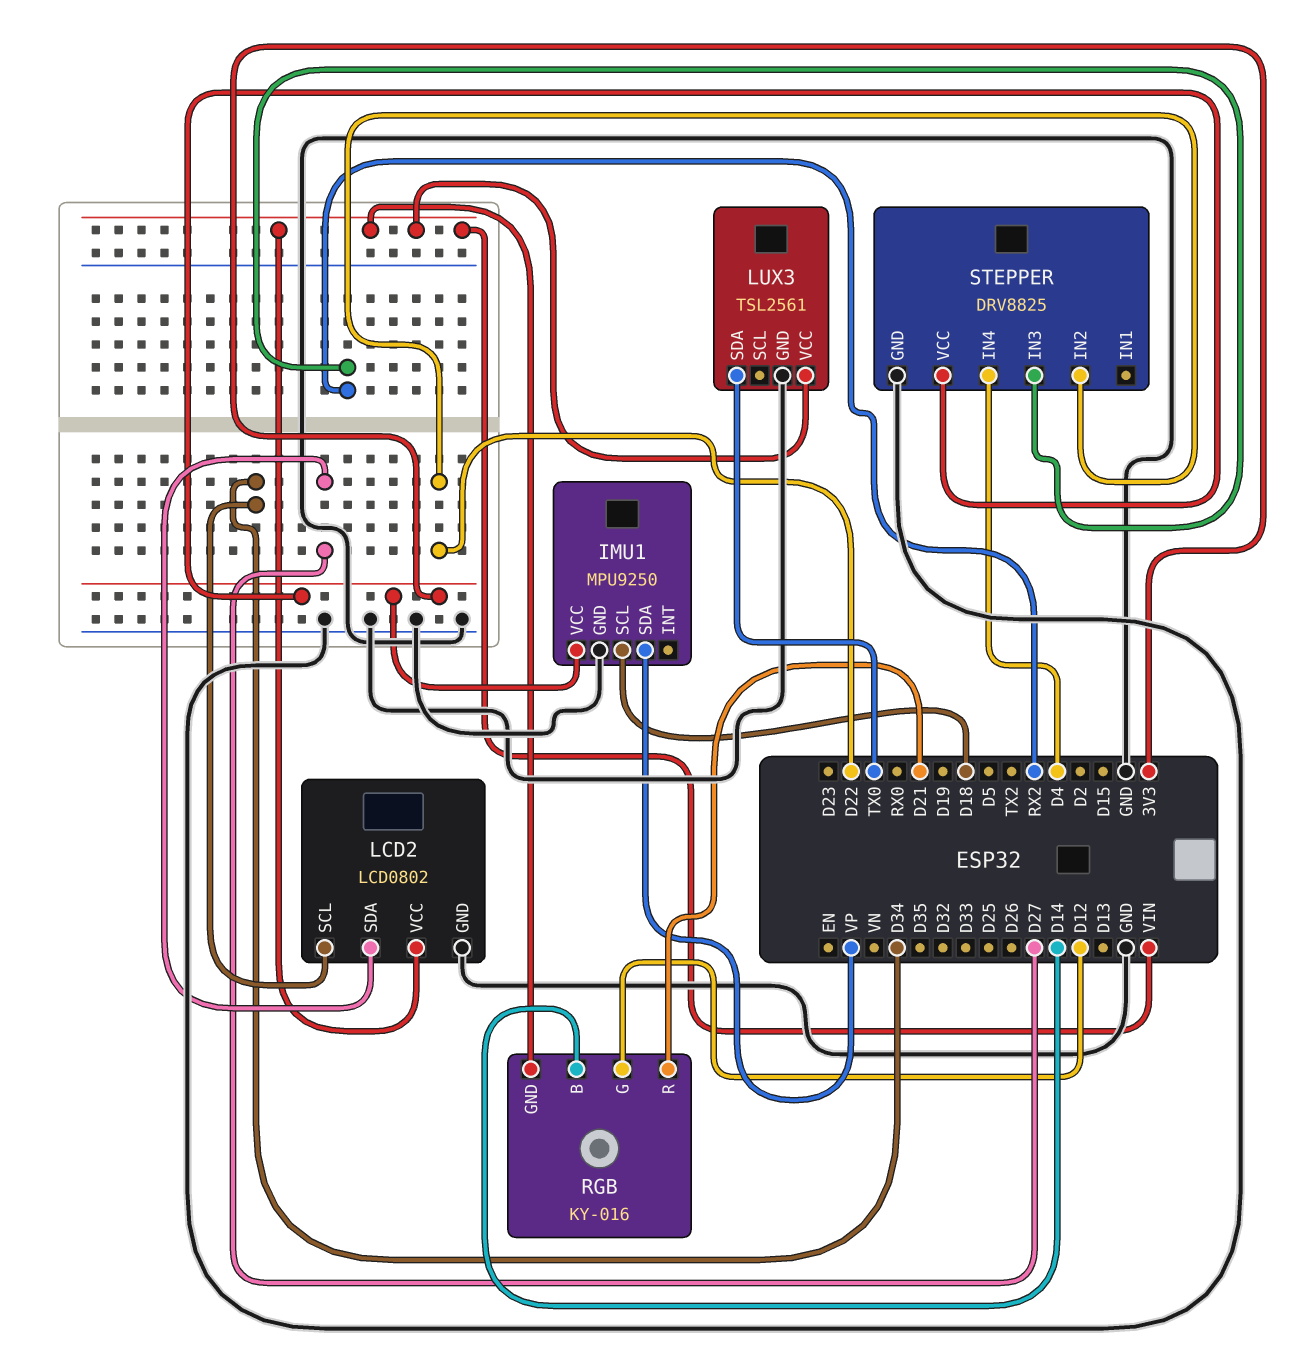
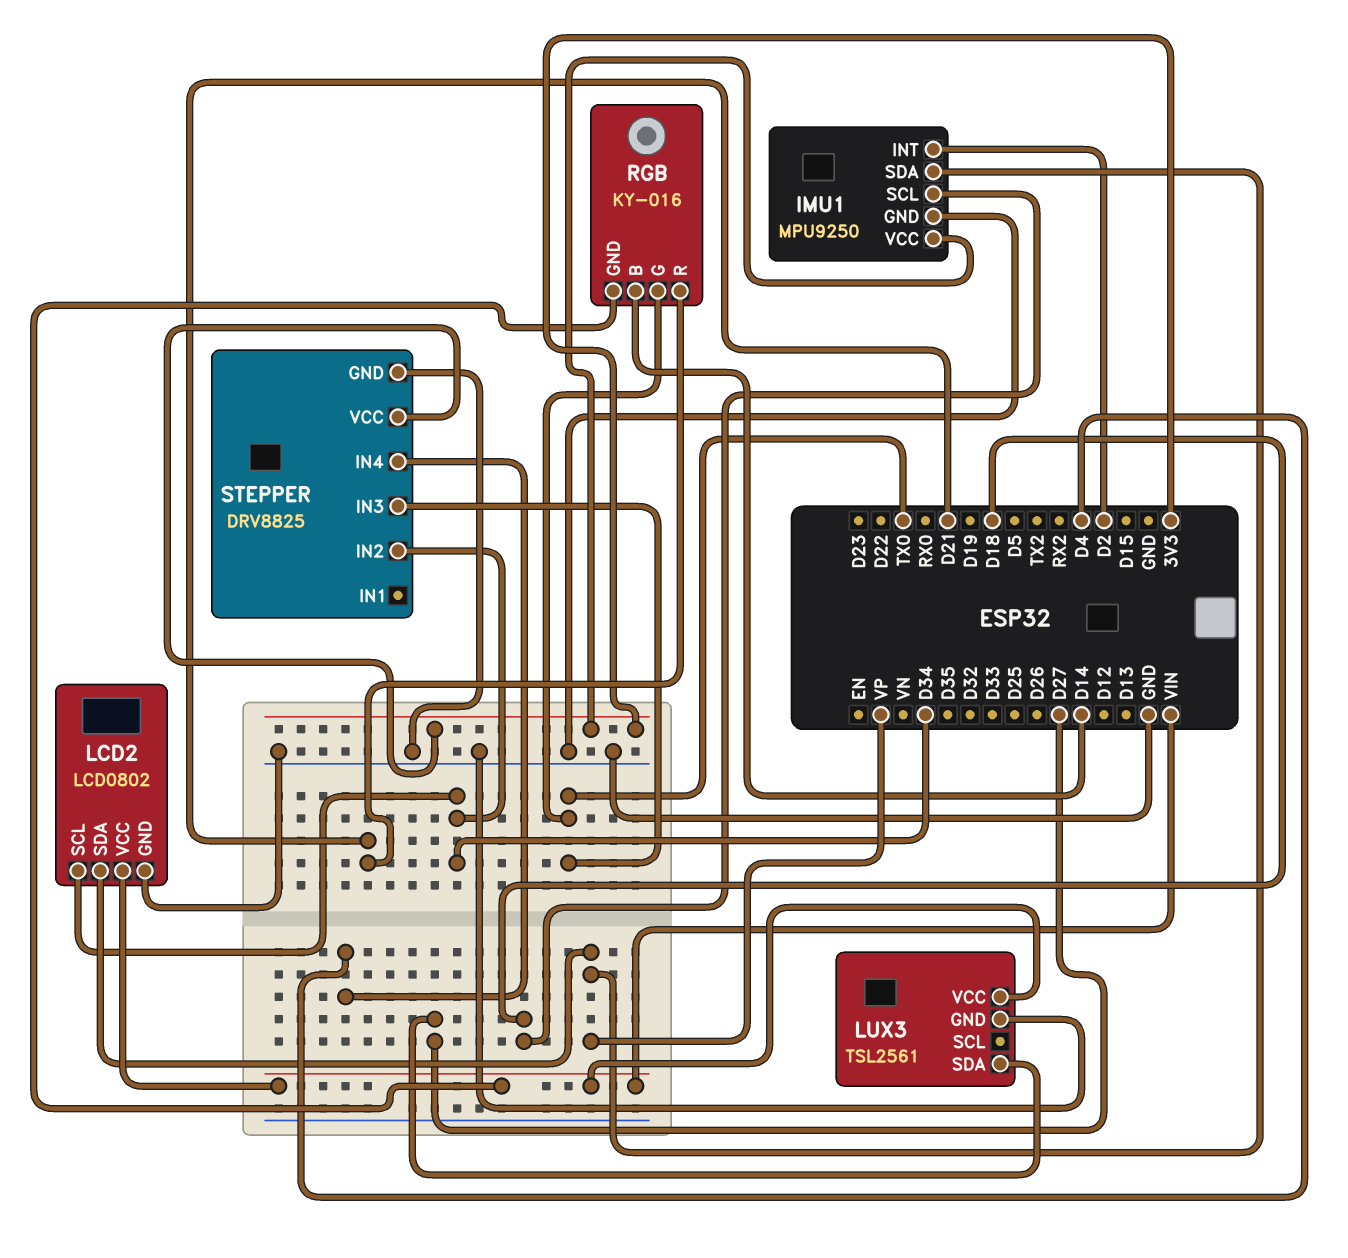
IMU1 pin INT: none -> D2
LCD2 pin SDA: D27 -> VP
LUX3 pin SDA: TX0 -> D27
RGB pin G: D12 -> TX0
STEPPER pin IN2: D22 -> D34
STEPPER pin IN3: RX2 -> TX0

